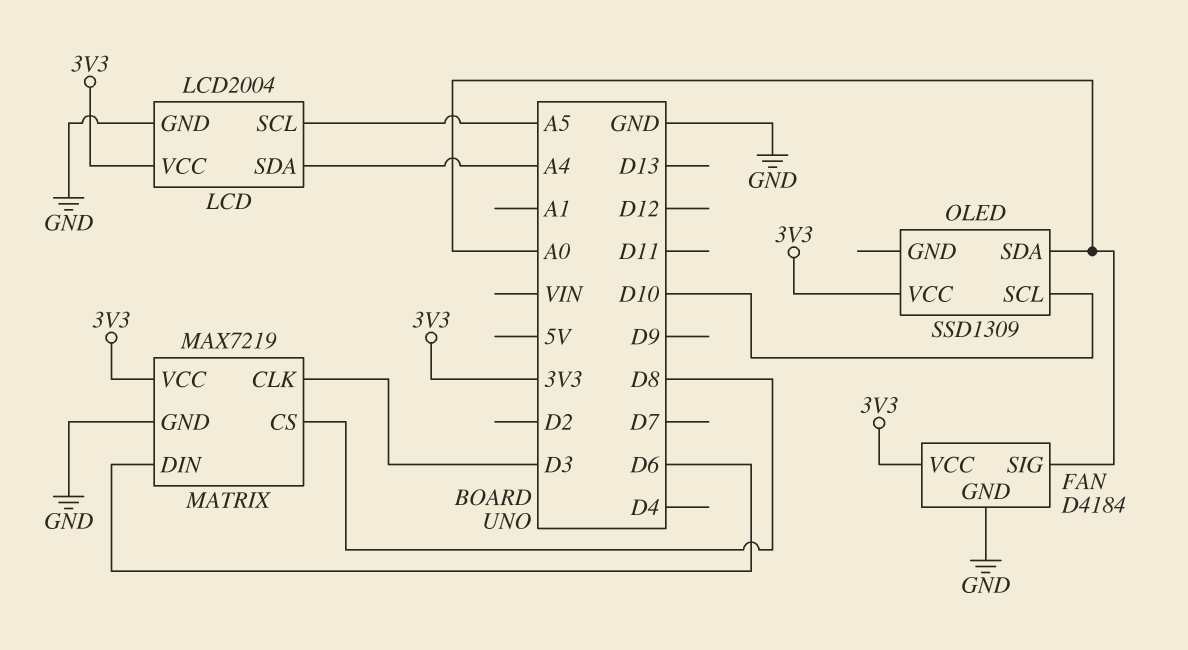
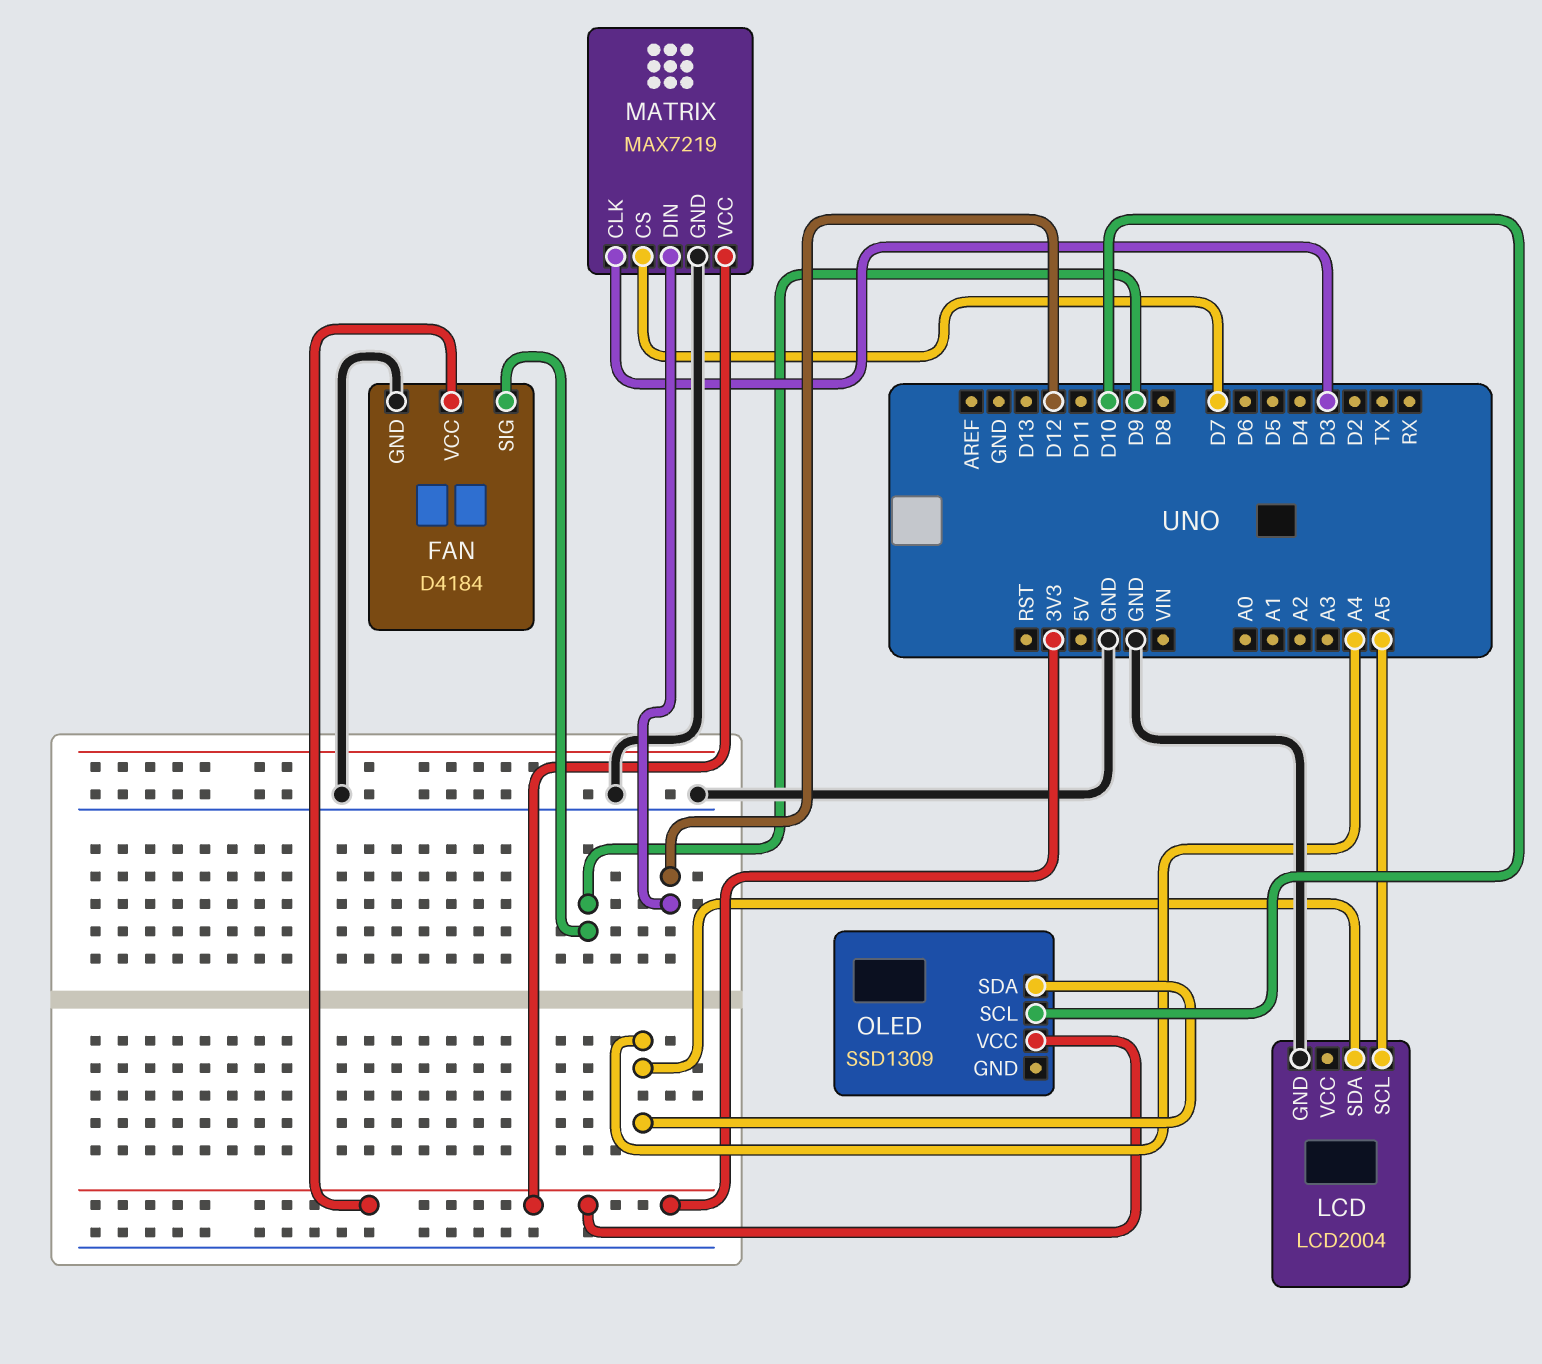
FAN pin SIG: A0 -> D9
LCD pin VCC: 3V3 -> none
MATRIX pin CS: D8 -> D7
MATRIX pin DIN: D6 -> D12
OLED pin SDA: A0 -> A4

